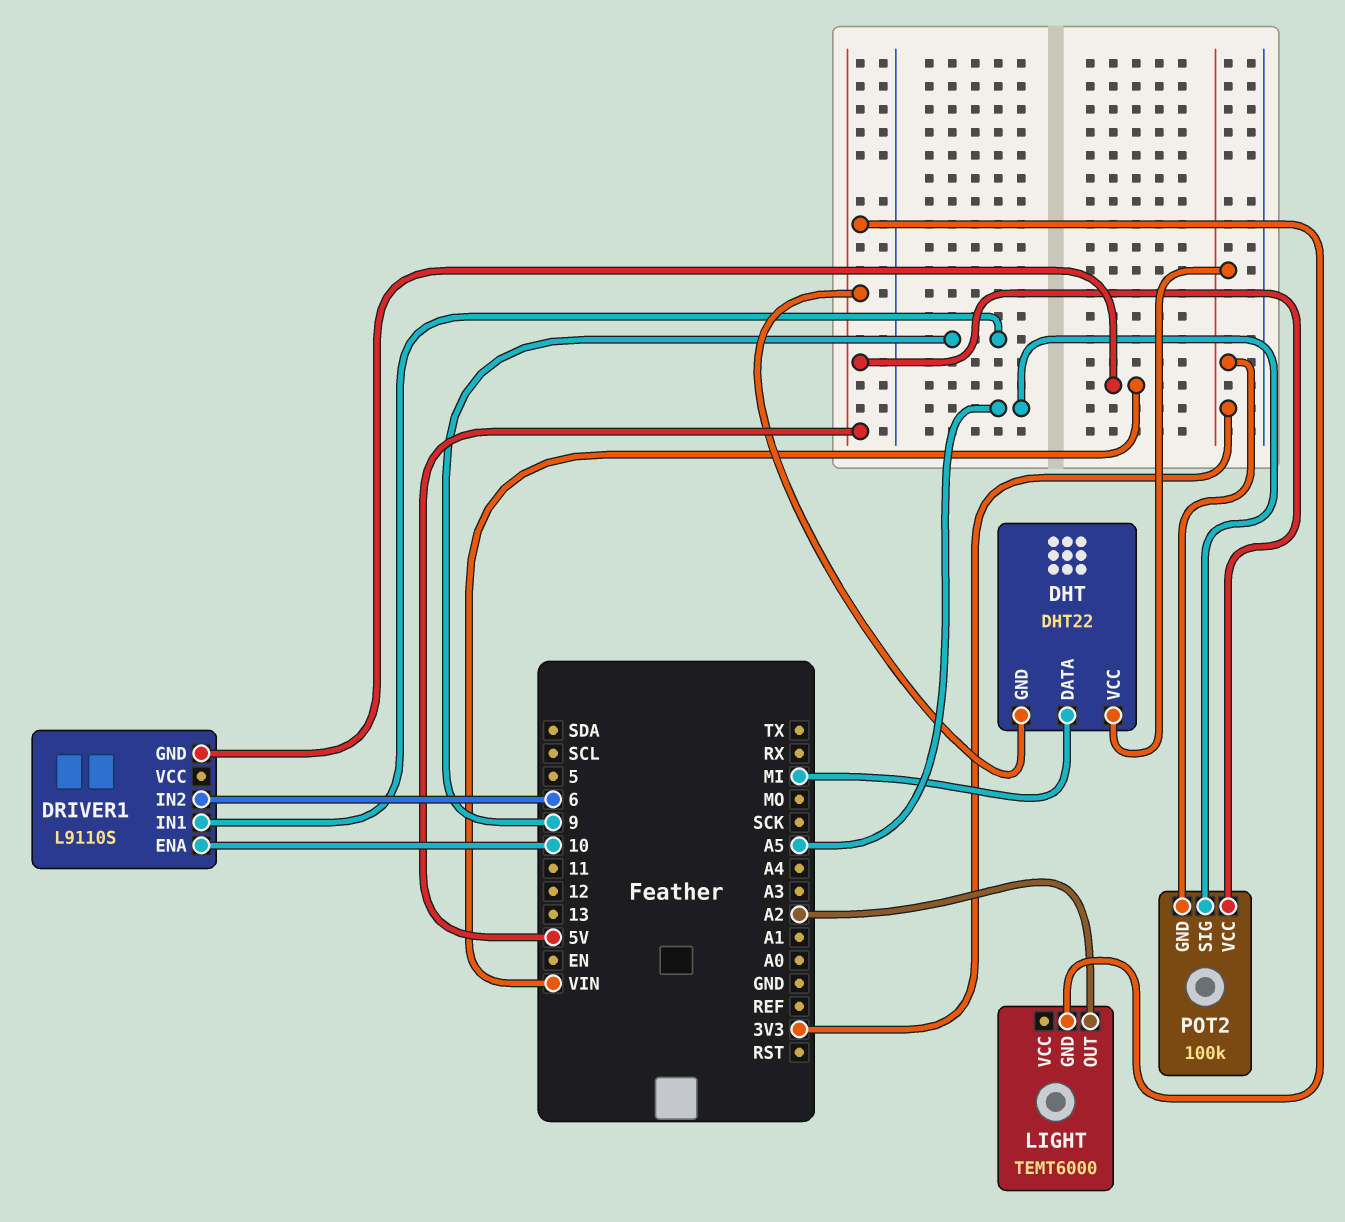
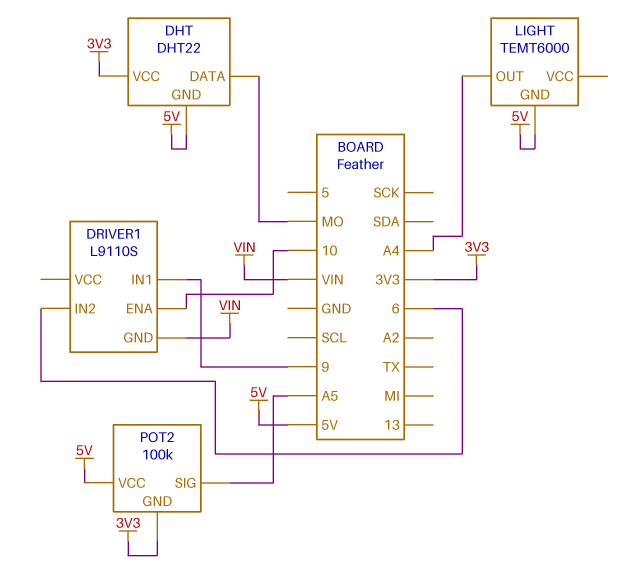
DHT pin DATA: MI -> MO
LIGHT pin OUT: A2 -> A4

